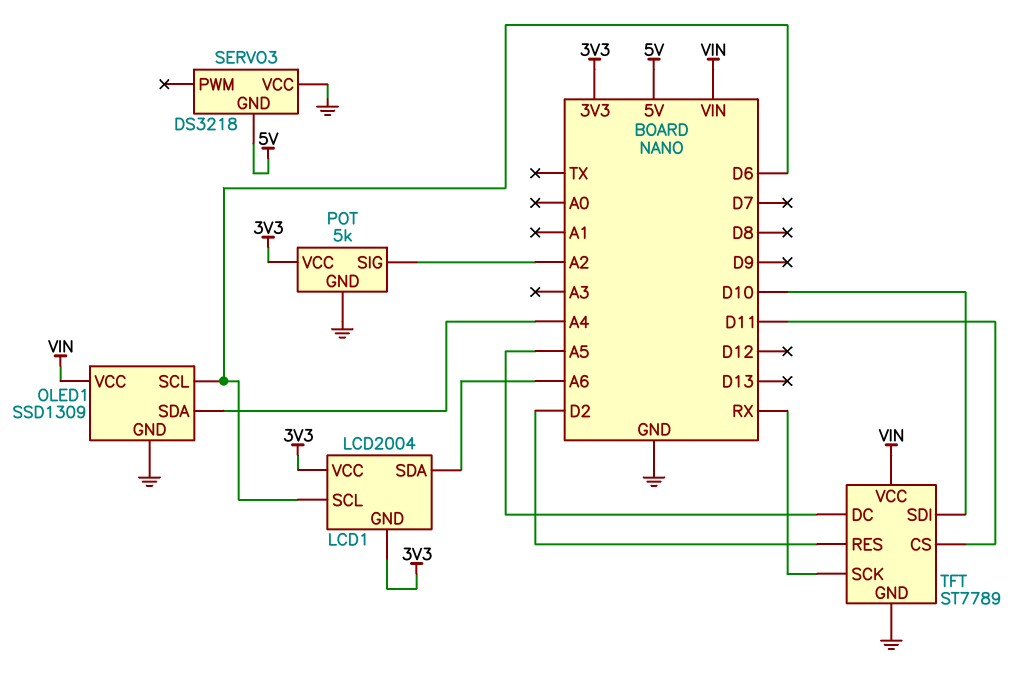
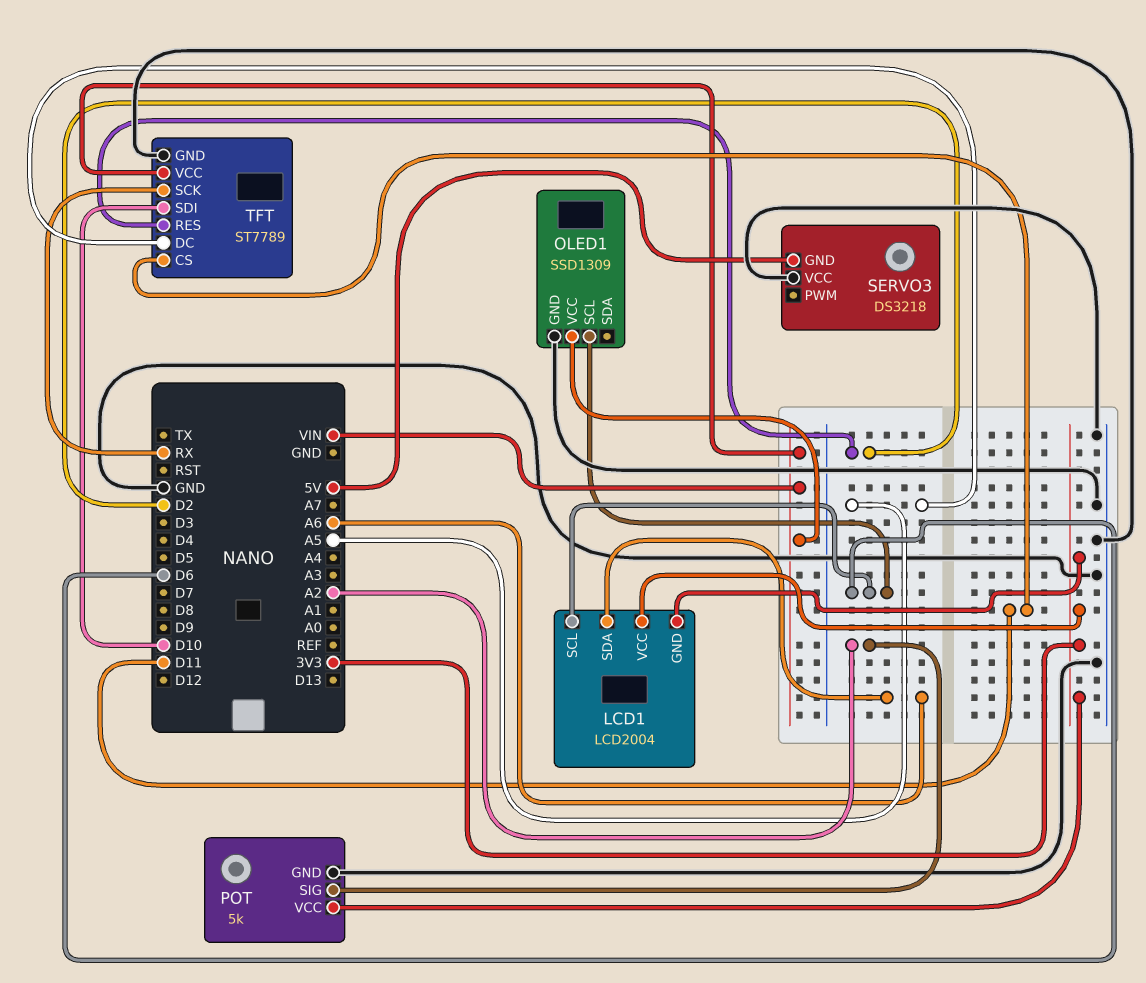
OLED1 pin SDA: A4 -> none

